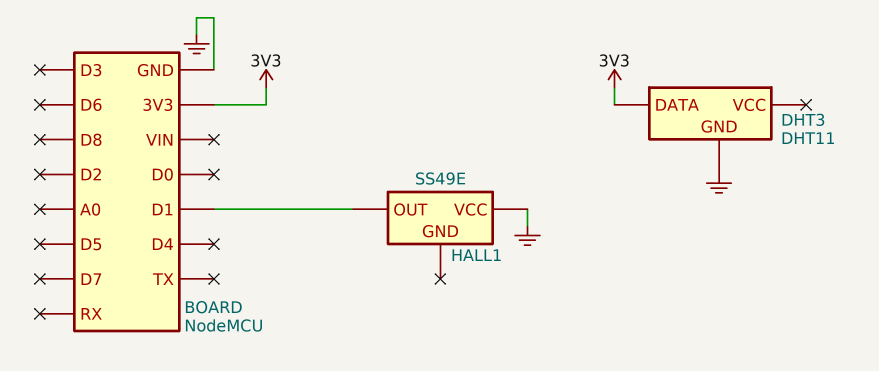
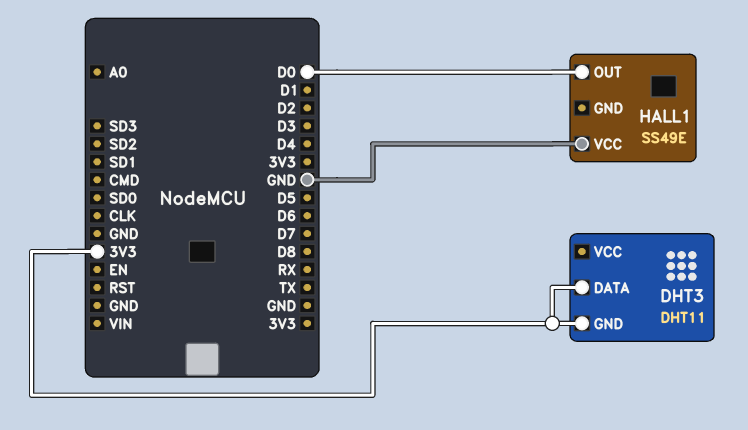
DHT3 pin GND: GND -> 3V3
HALL1 pin OUT: D1 -> D0

